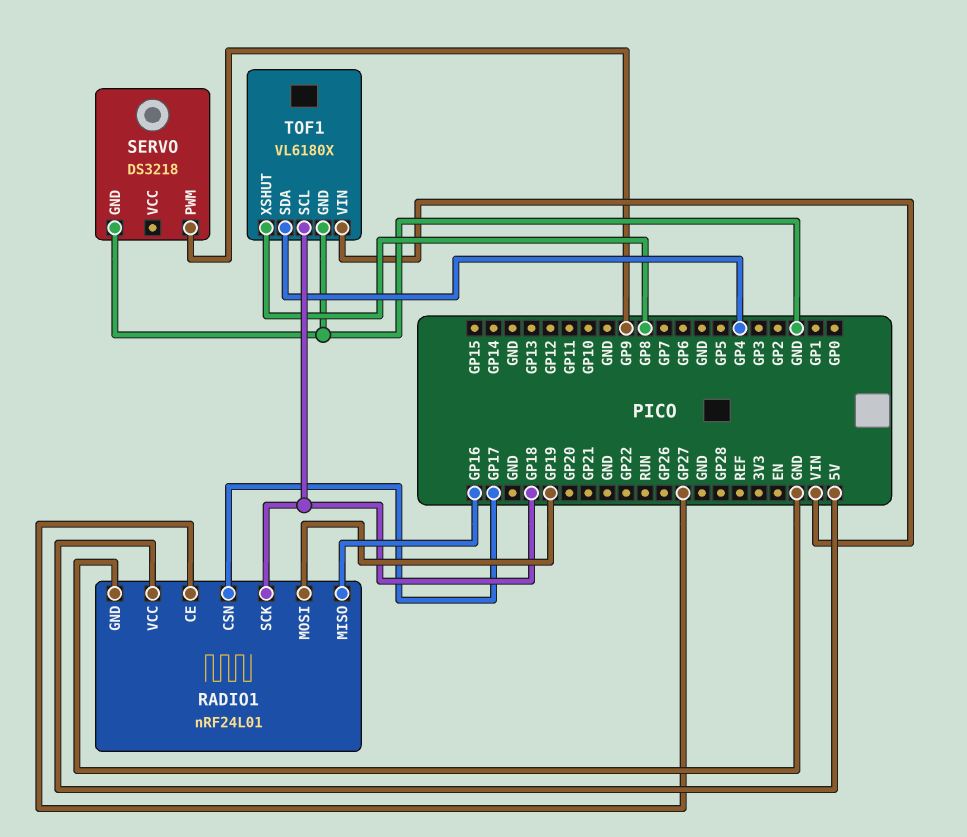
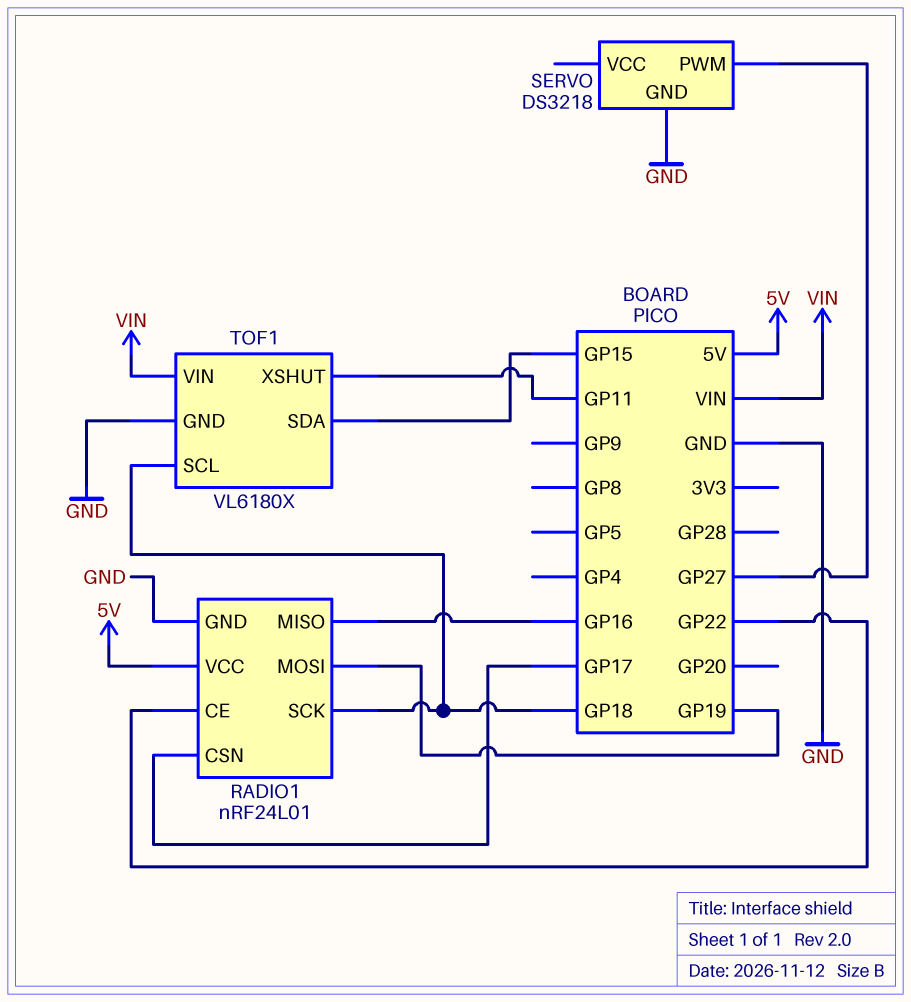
RADIO1 pin CE: GP27 -> GP22
SERVO pin PWM: GP9 -> GP27
TOF1 pin SDA: GP4 -> GP15
TOF1 pin XSHUT: GP8 -> GP11

